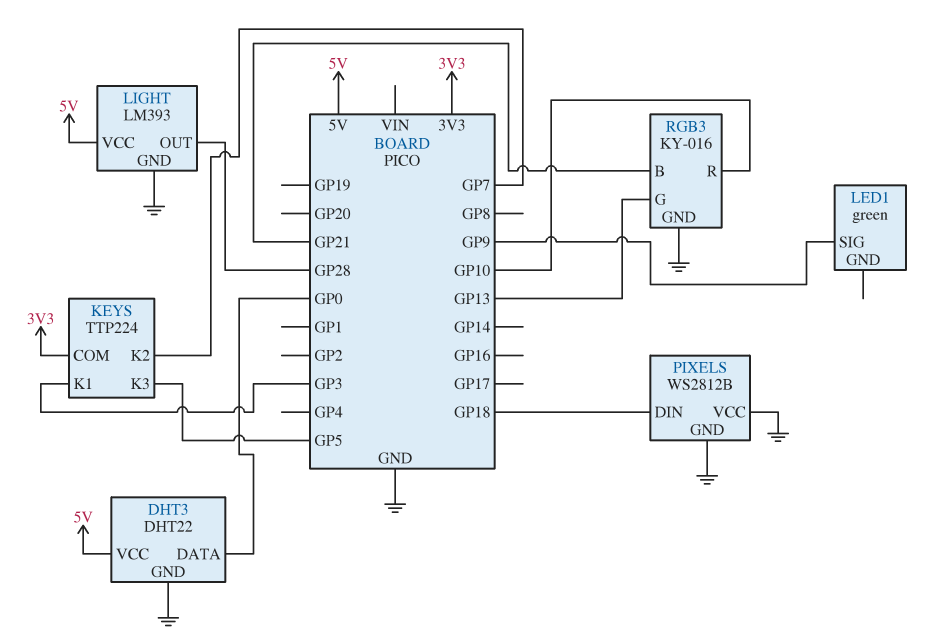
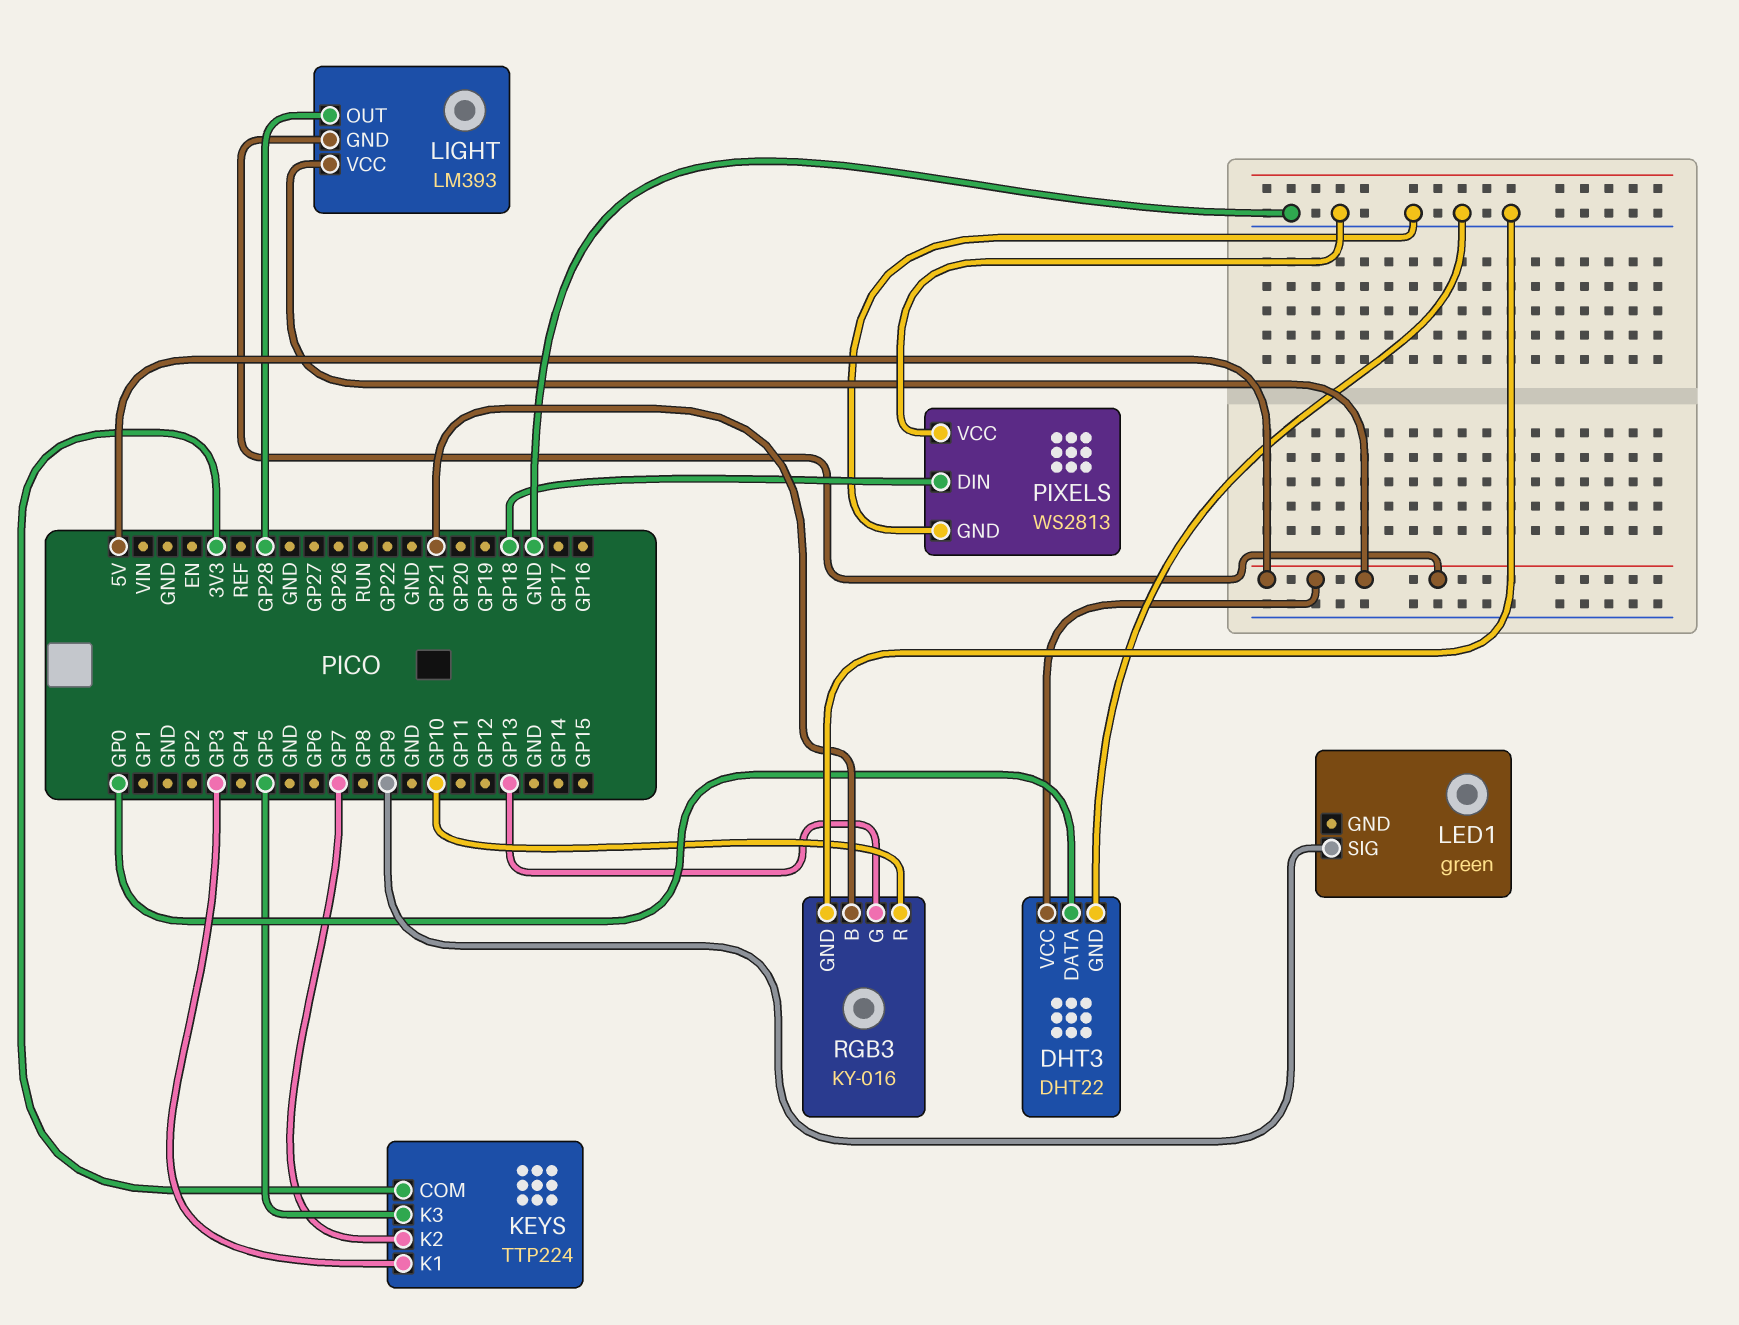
LIGHT pin GND: GND -> 5V
PIXELS: WS2812B -> WS2813

